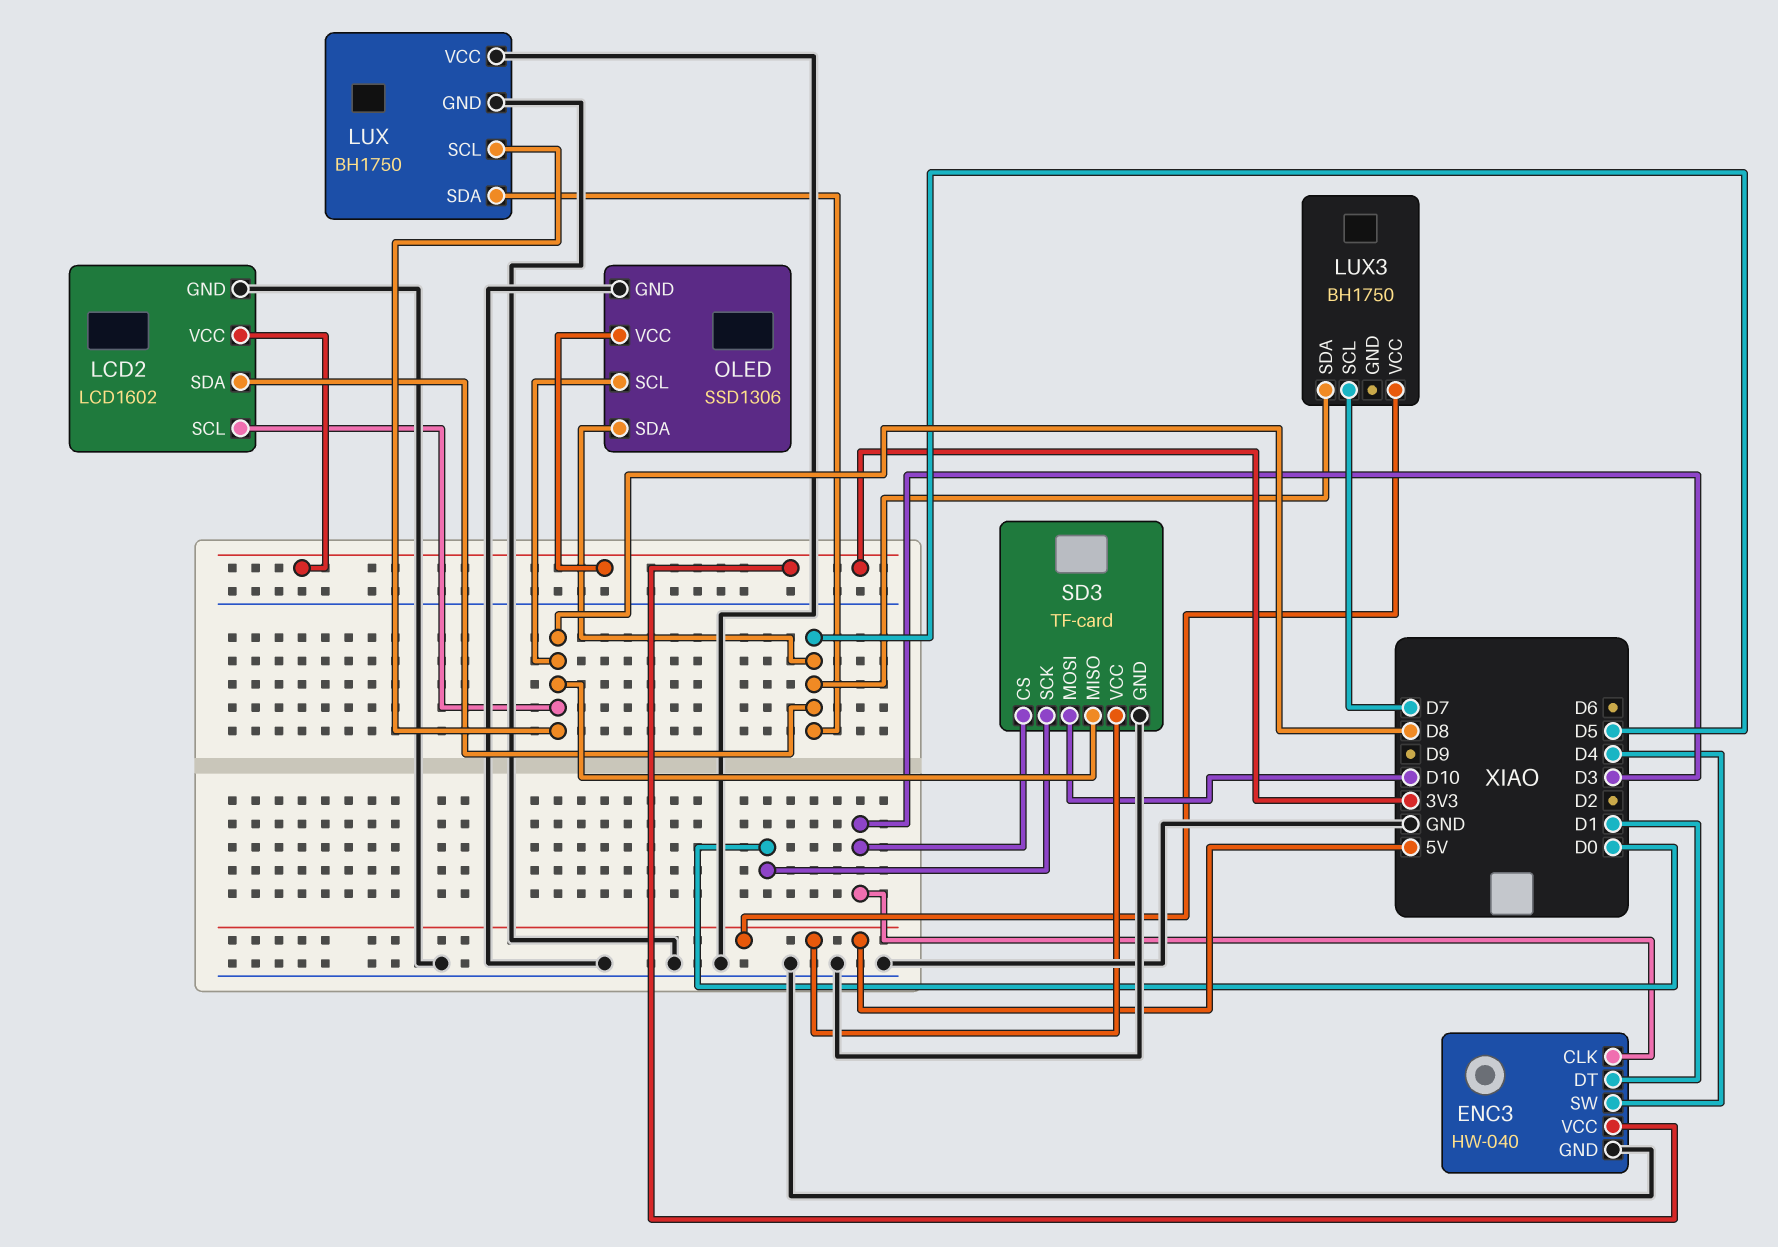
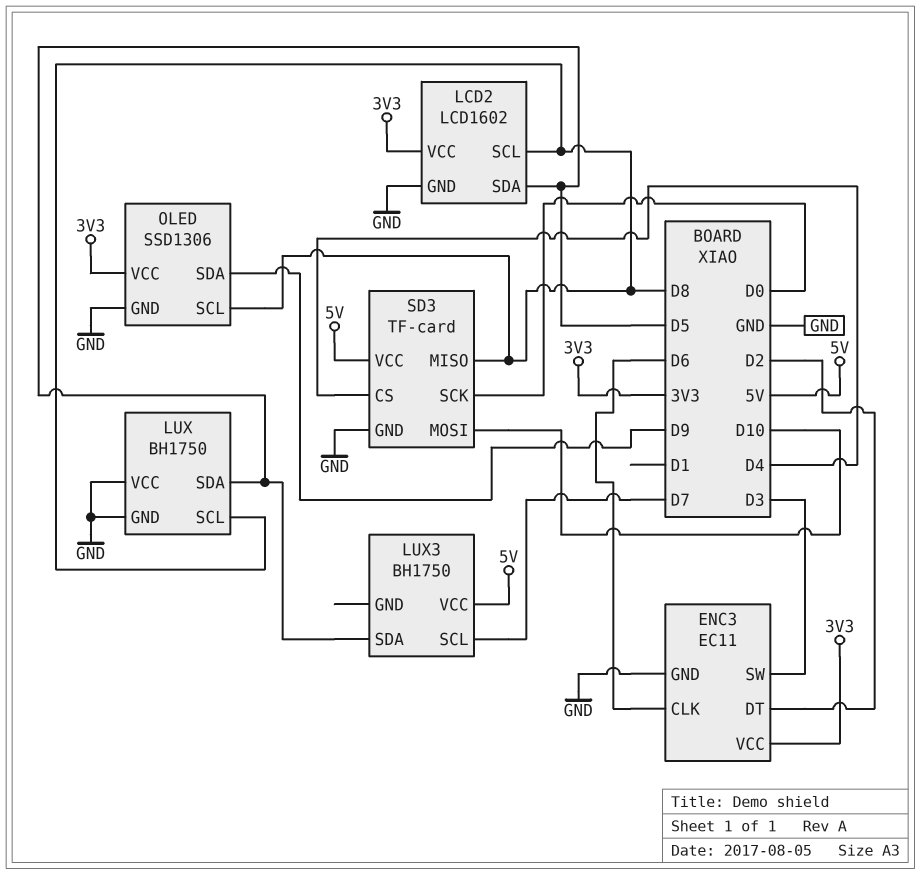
ENC3: HW-040 -> EC11
ENC3 pin CLK: D3 -> D6
ENC3 pin DT: D1 -> D2
ENC3 pin SW: D4 -> D3
OLED pin SDA: D5 -> D9
SD3 pin CS: D3 -> D4

